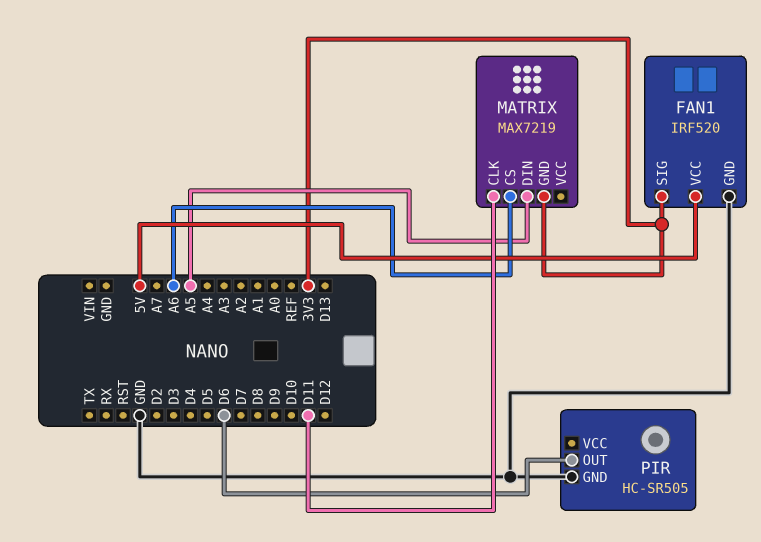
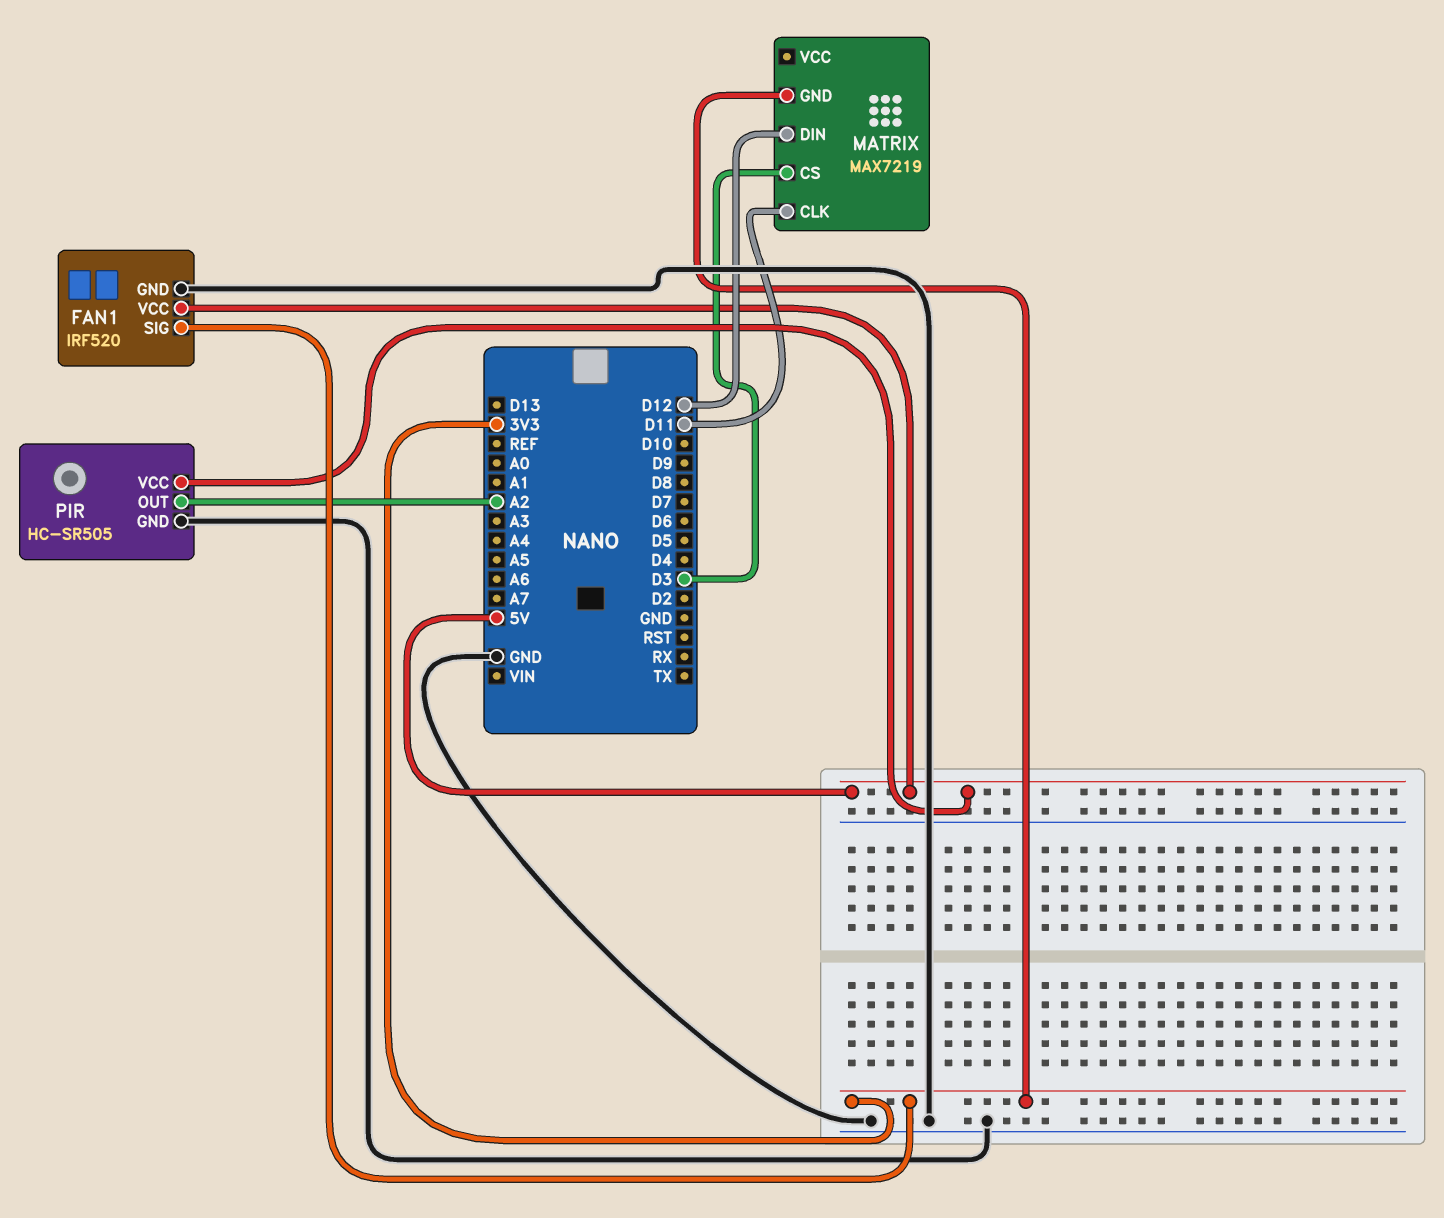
MATRIX pin CS: A6 -> D3
MATRIX pin DIN: A5 -> D12
PIR pin OUT: D6 -> A2
PIR pin VCC: none -> 5V

